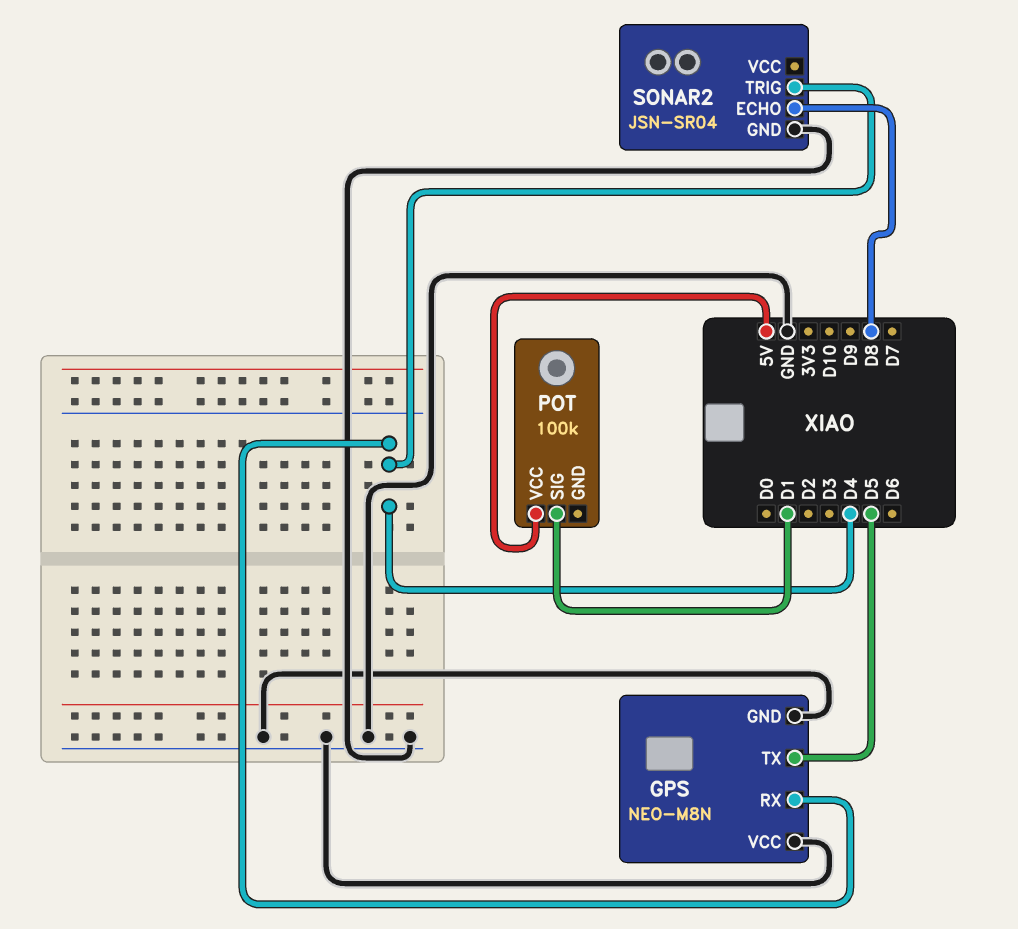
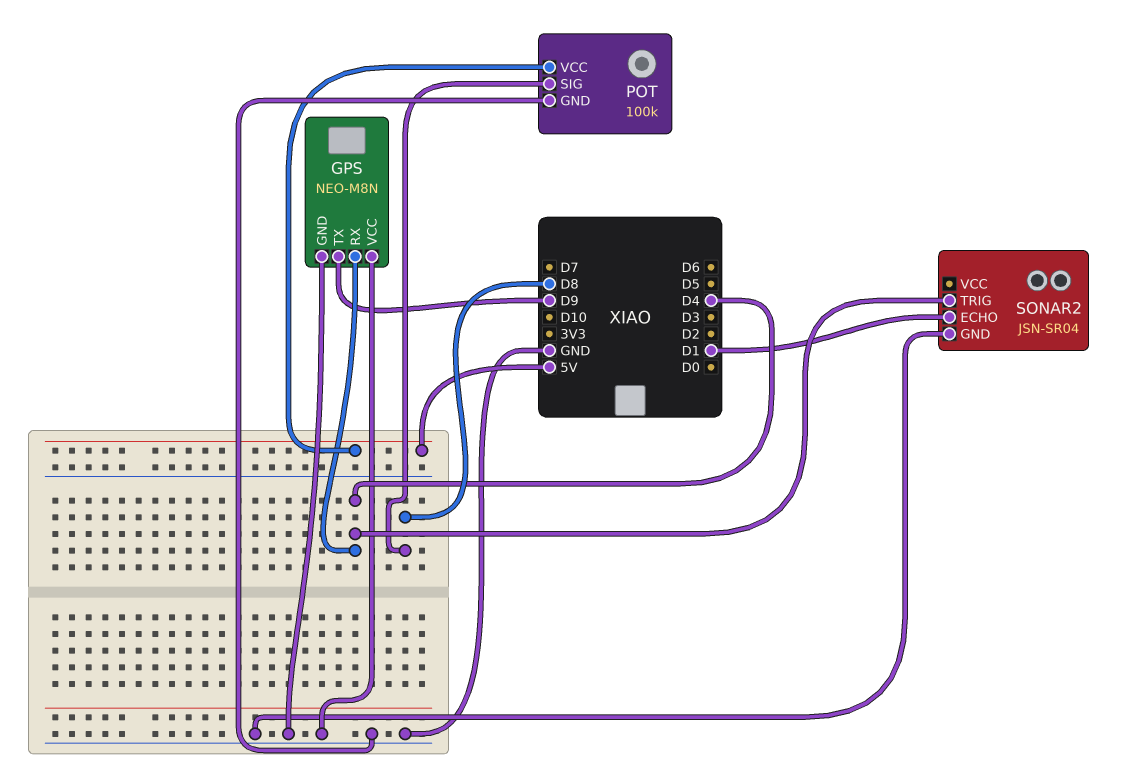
GPS pin TX: D5 -> D9
POT pin GND: none -> GND
POT pin SIG: D1 -> D8
SONAR2 pin ECHO: D8 -> D1

